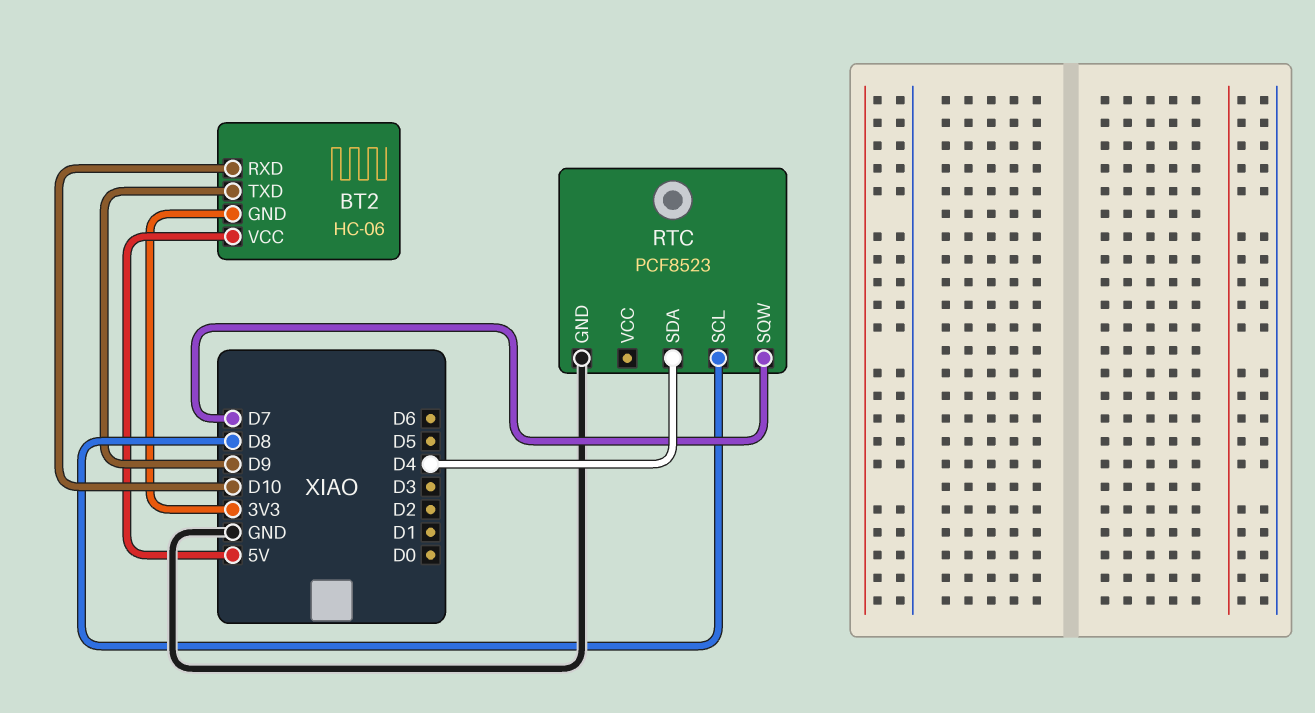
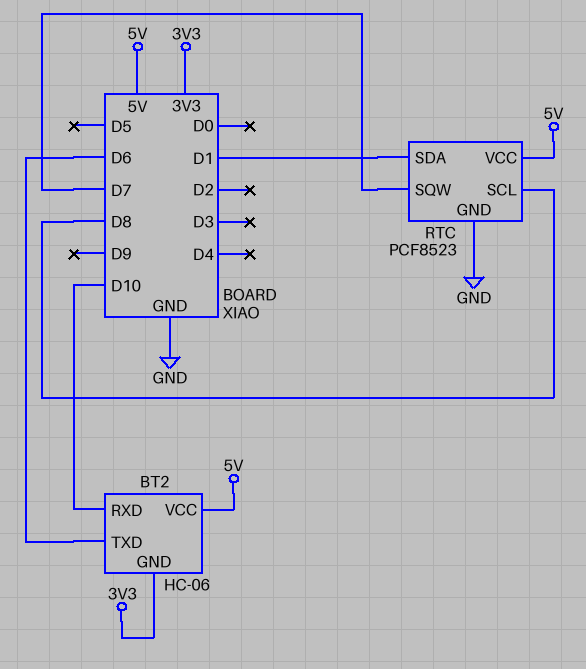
BT2 pin TXD: D9 -> D6
RTC pin SDA: D4 -> D1
RTC pin VCC: none -> 5V

